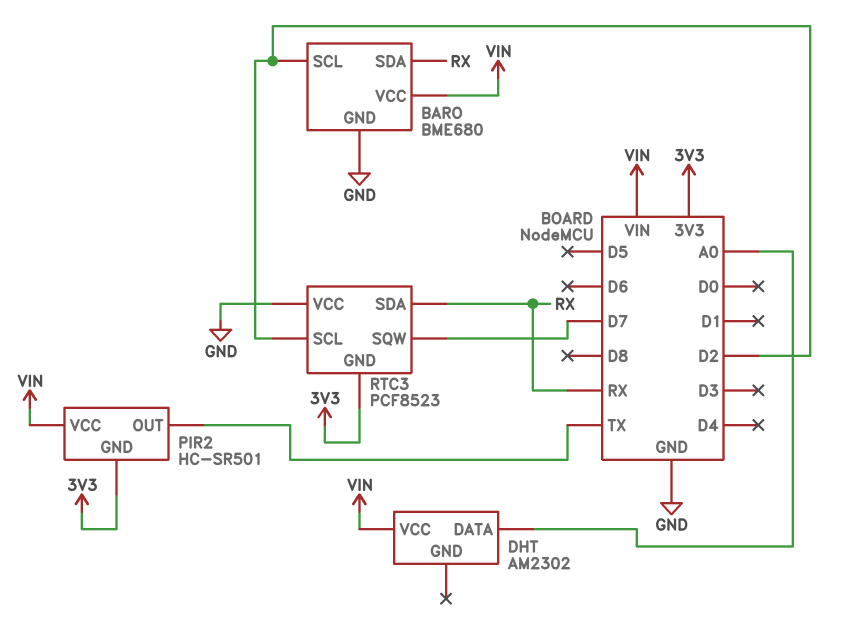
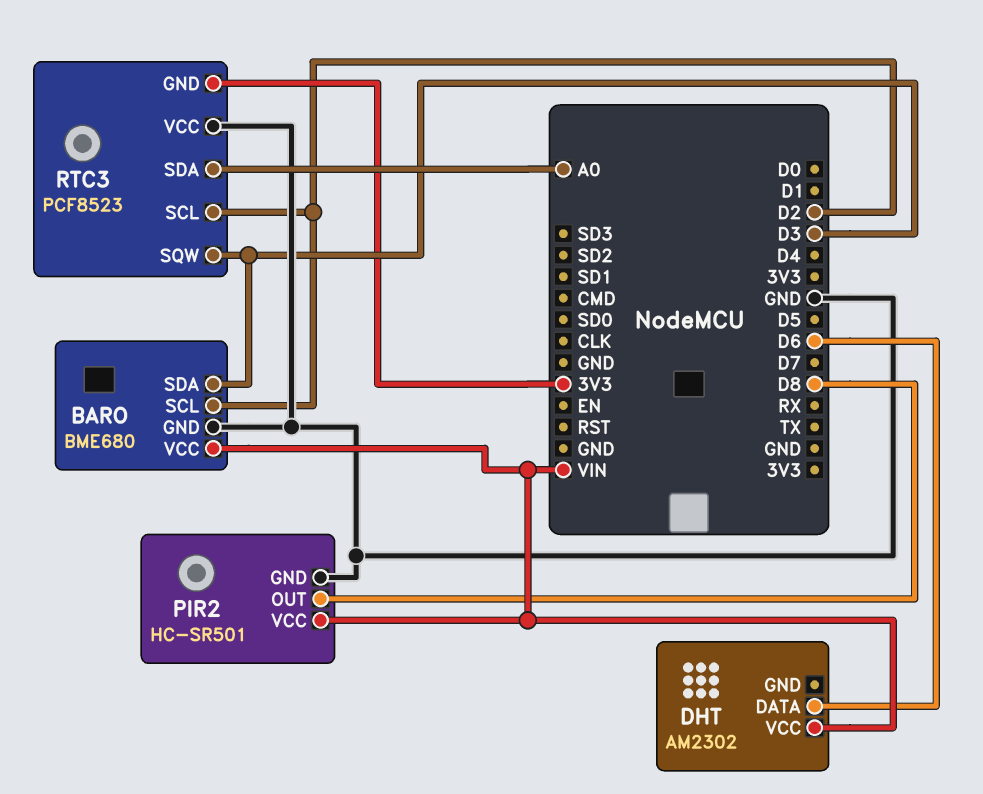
BARO pin SDA: RX -> D3
DHT pin DATA: A0 -> D6
PIR2 pin GND: 3V3 -> GND
PIR2 pin OUT: TX -> D8
RTC3 pin SDA: RX -> A0
RTC3 pin SQW: D7 -> D3

